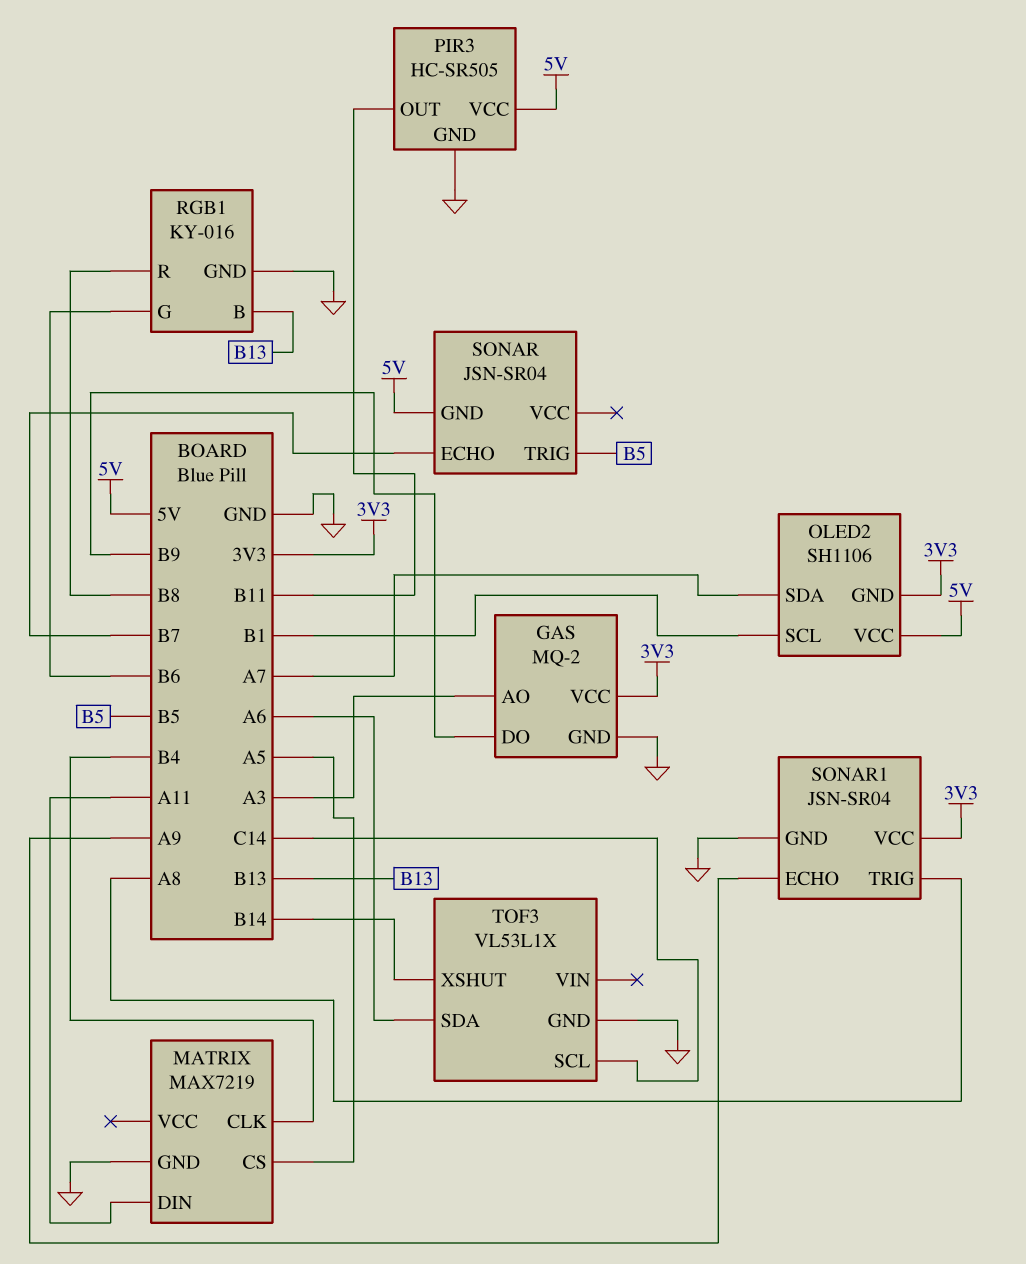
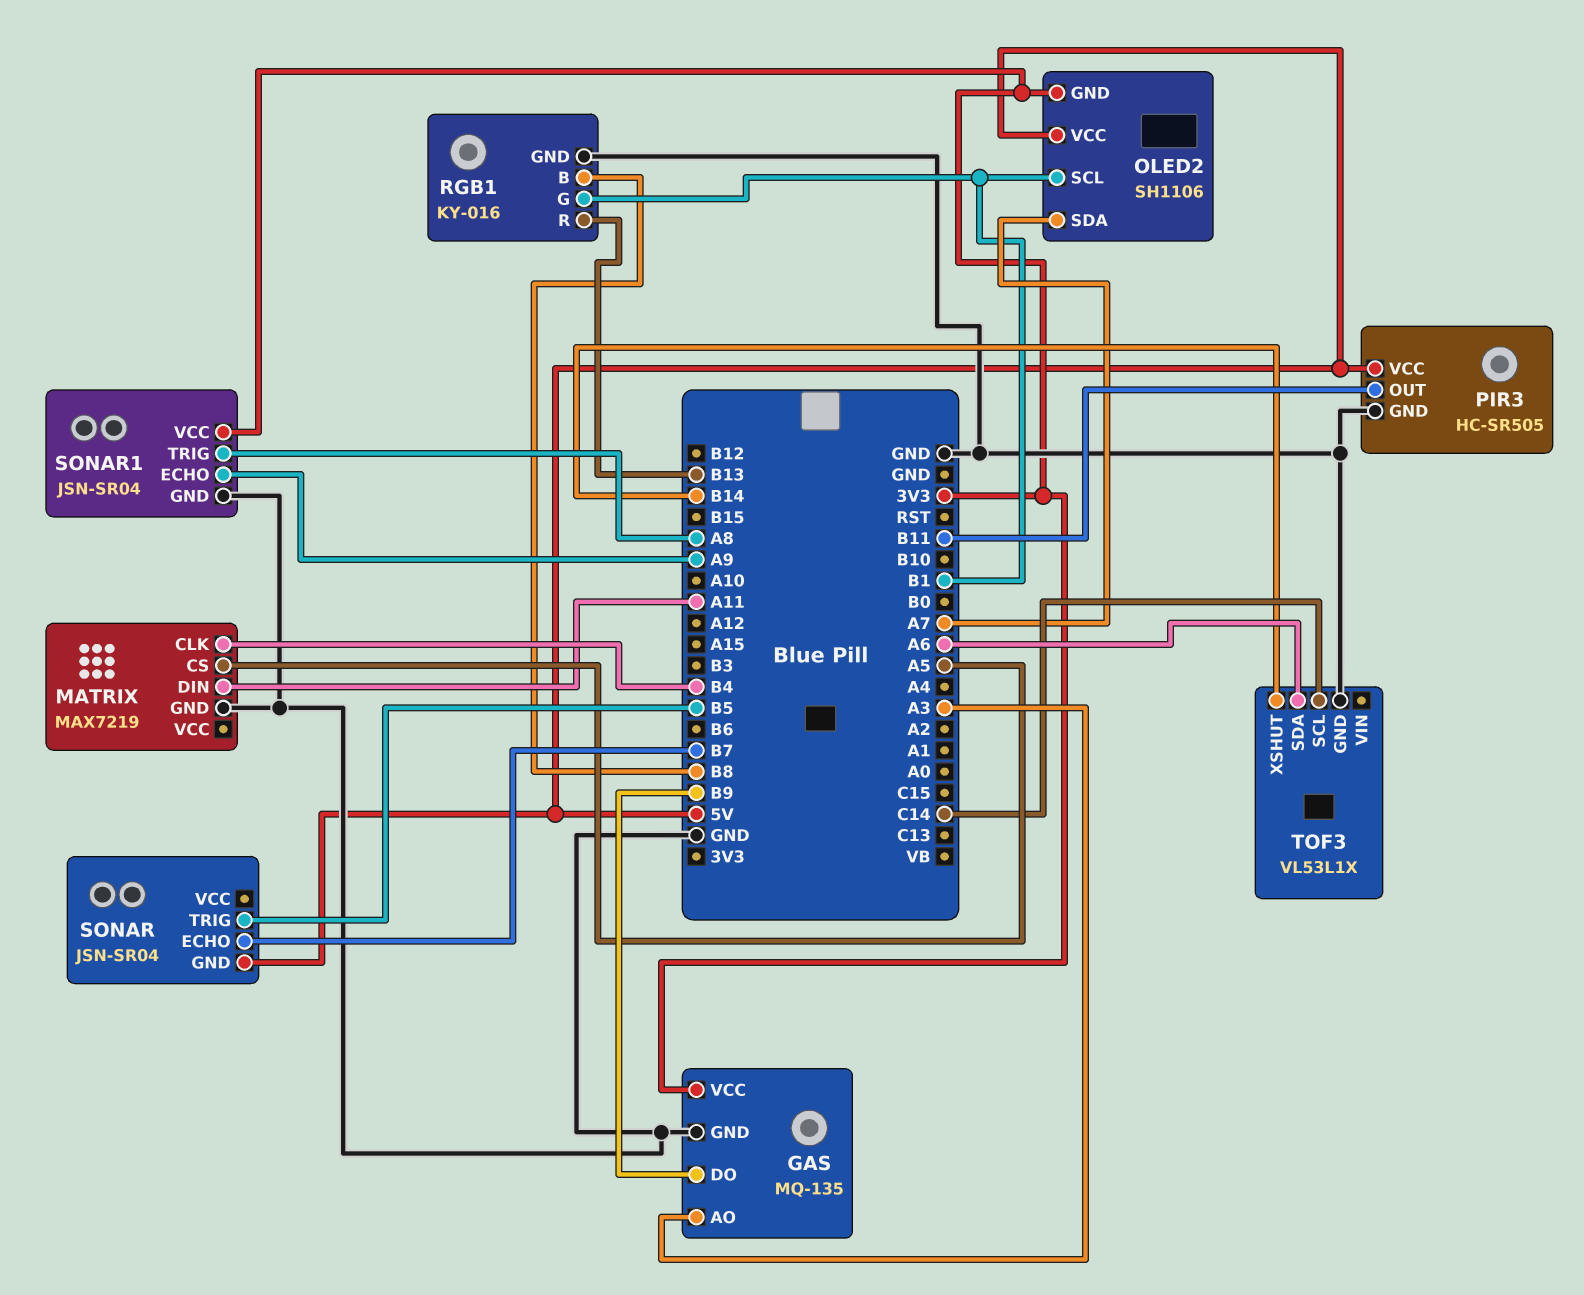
GAS: MQ-2 -> MQ-135
RGB1 pin B: B13 -> B8
RGB1 pin G: B6 -> B1
RGB1 pin R: B8 -> B13

